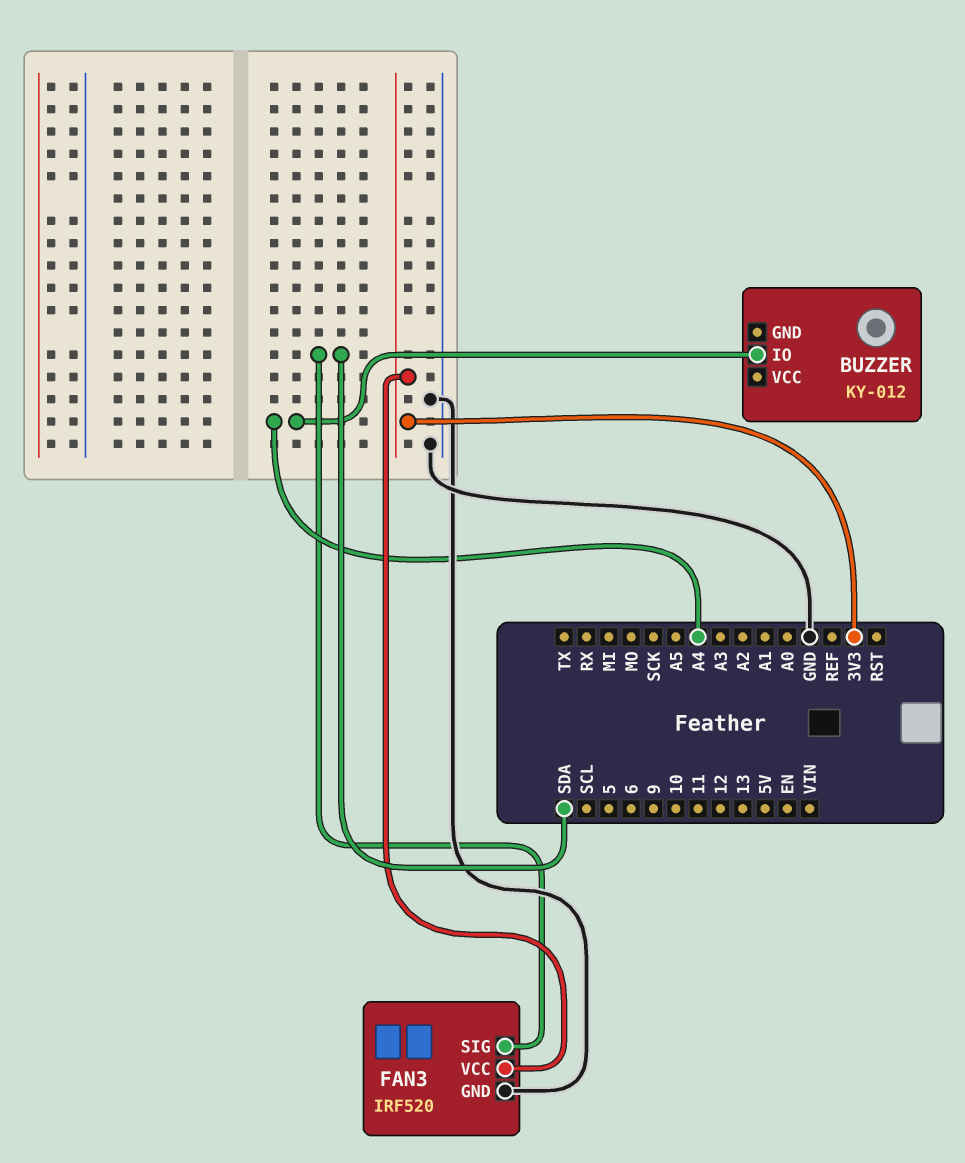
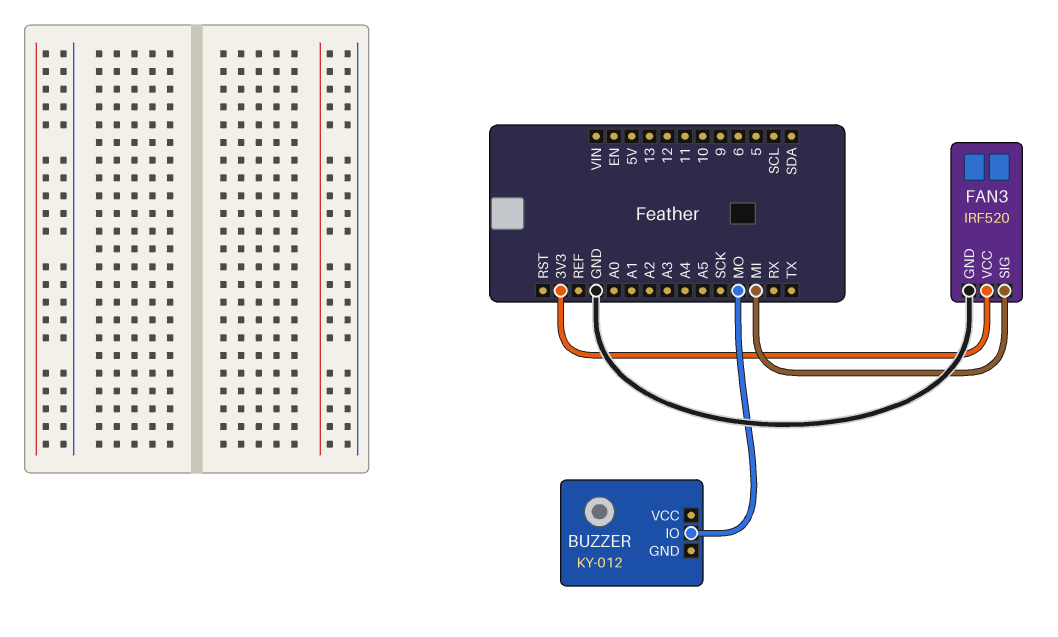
BUZZER pin IO: A4 -> MO
FAN3 pin SIG: SDA -> MI

